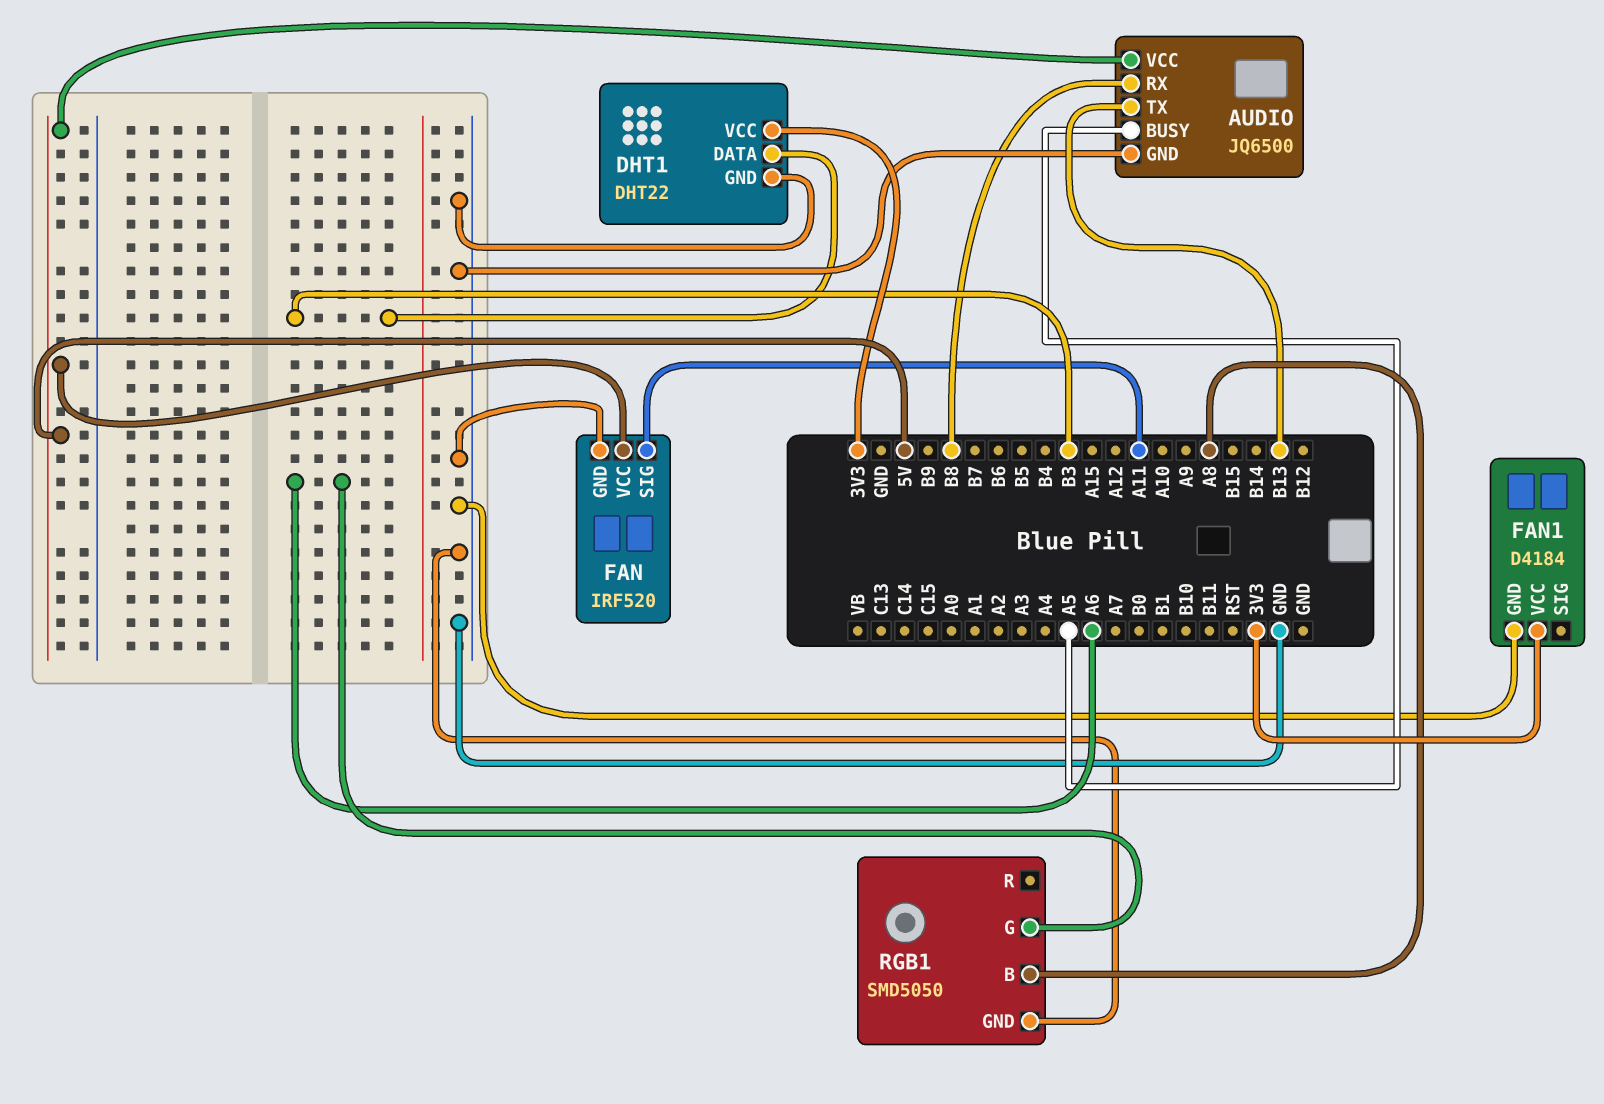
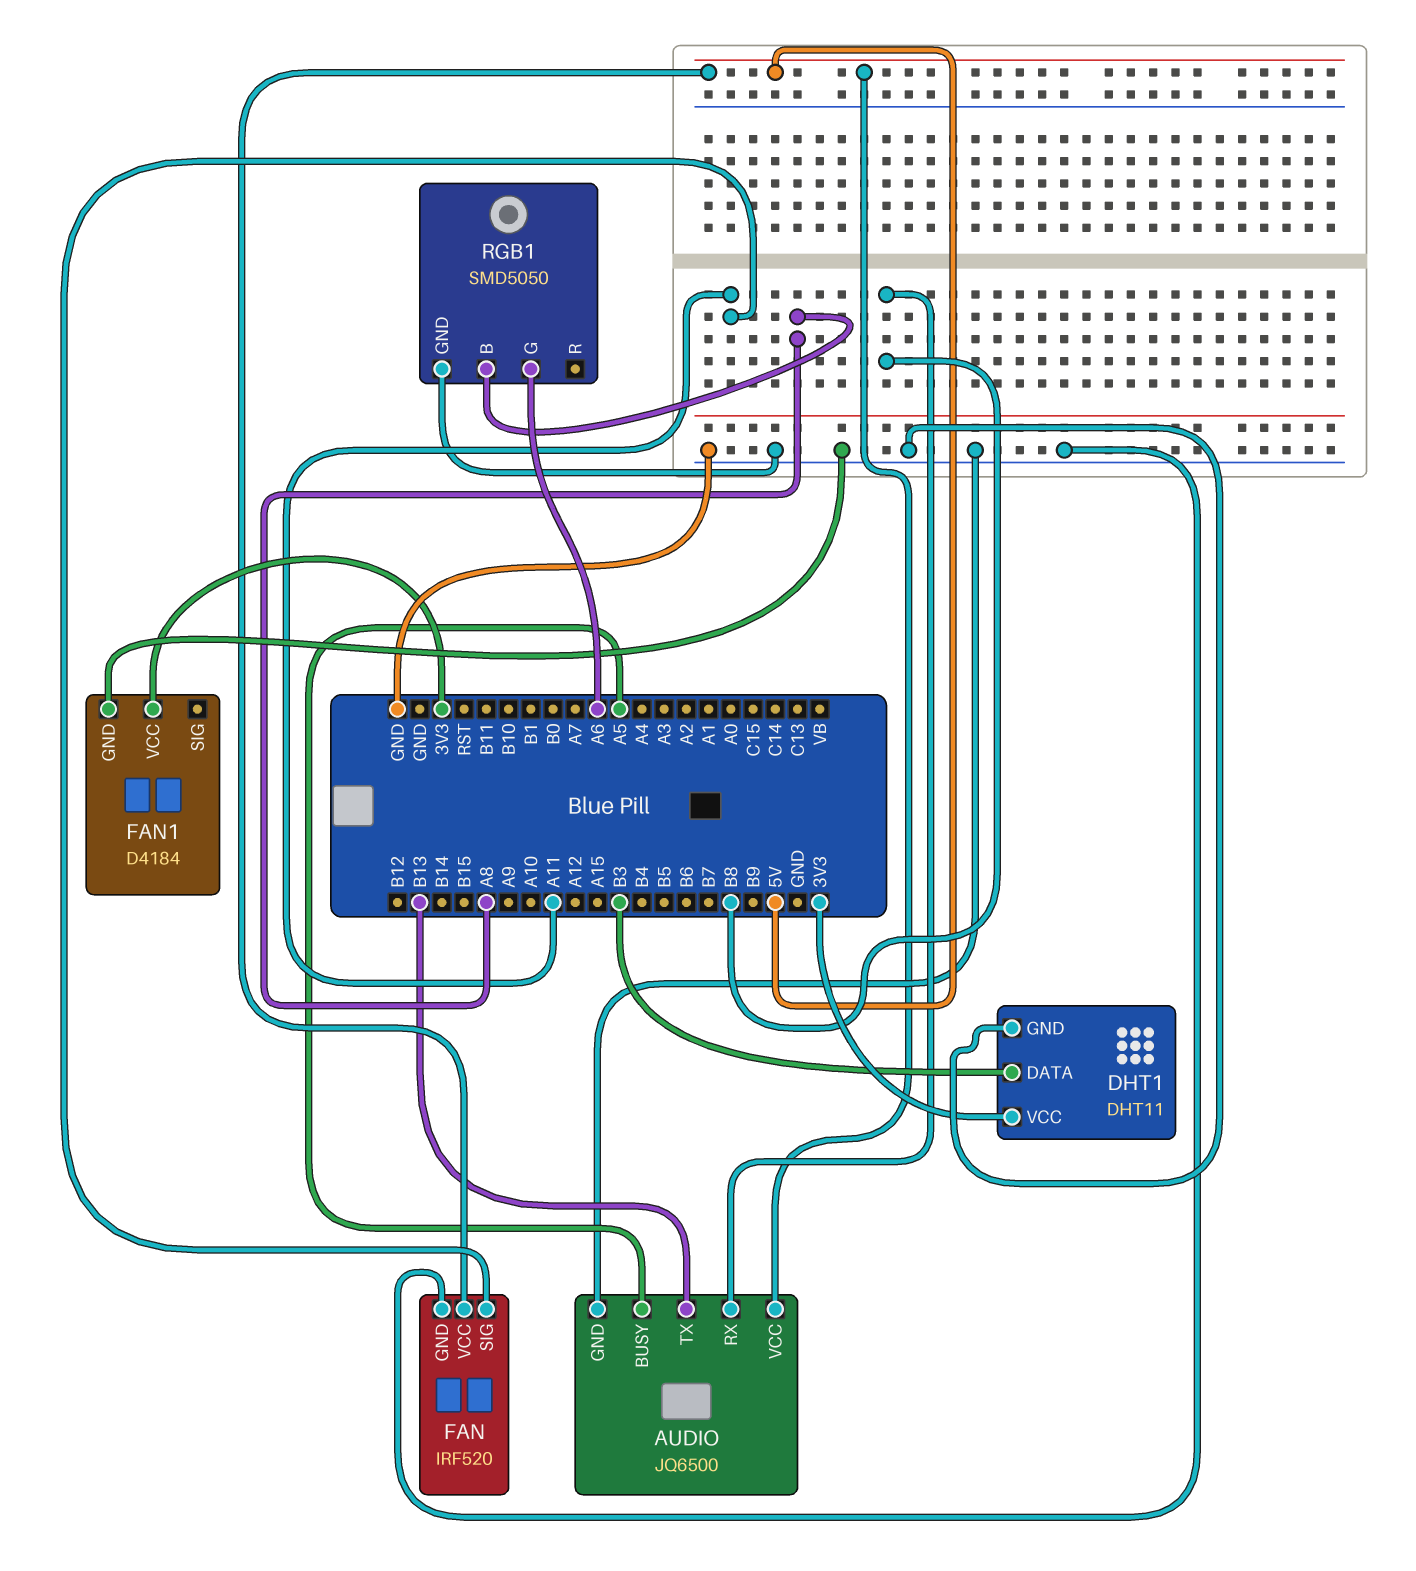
DHT1: DHT22 -> DHT11

